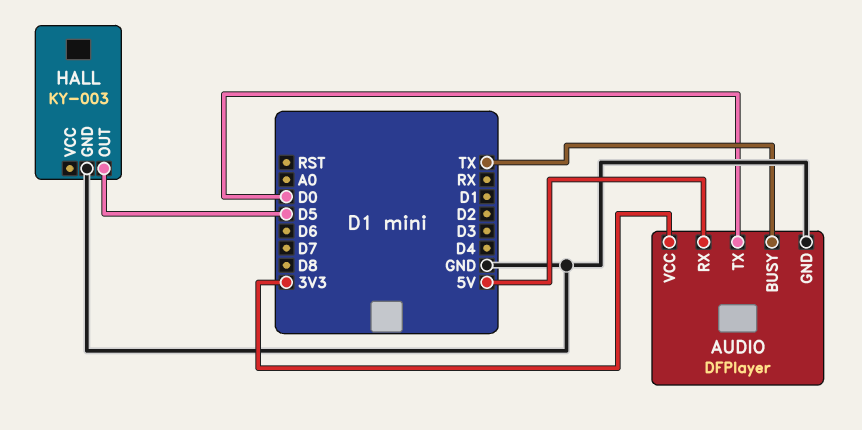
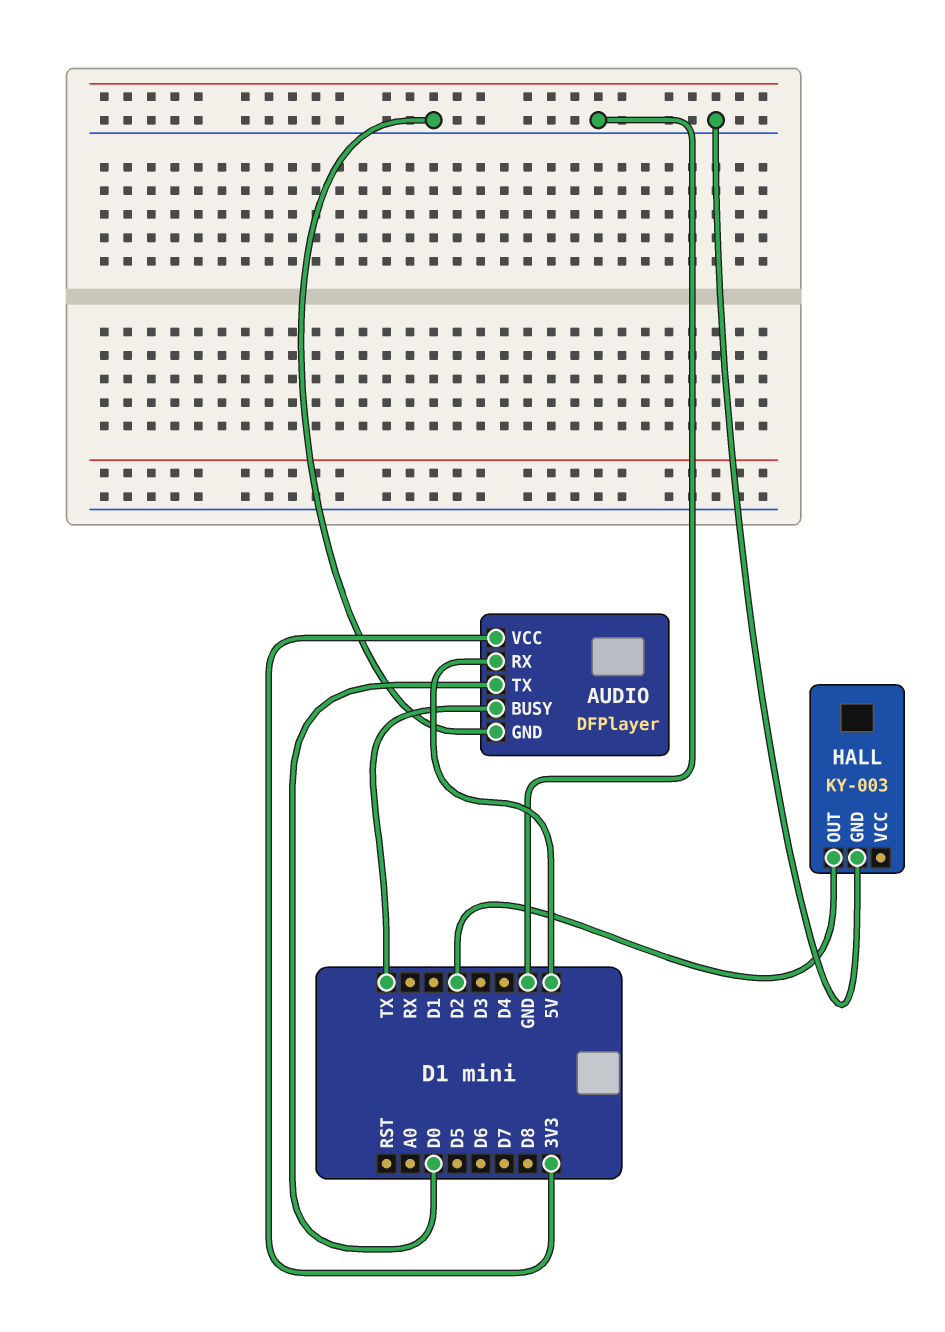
HALL pin OUT: D5 -> D2

